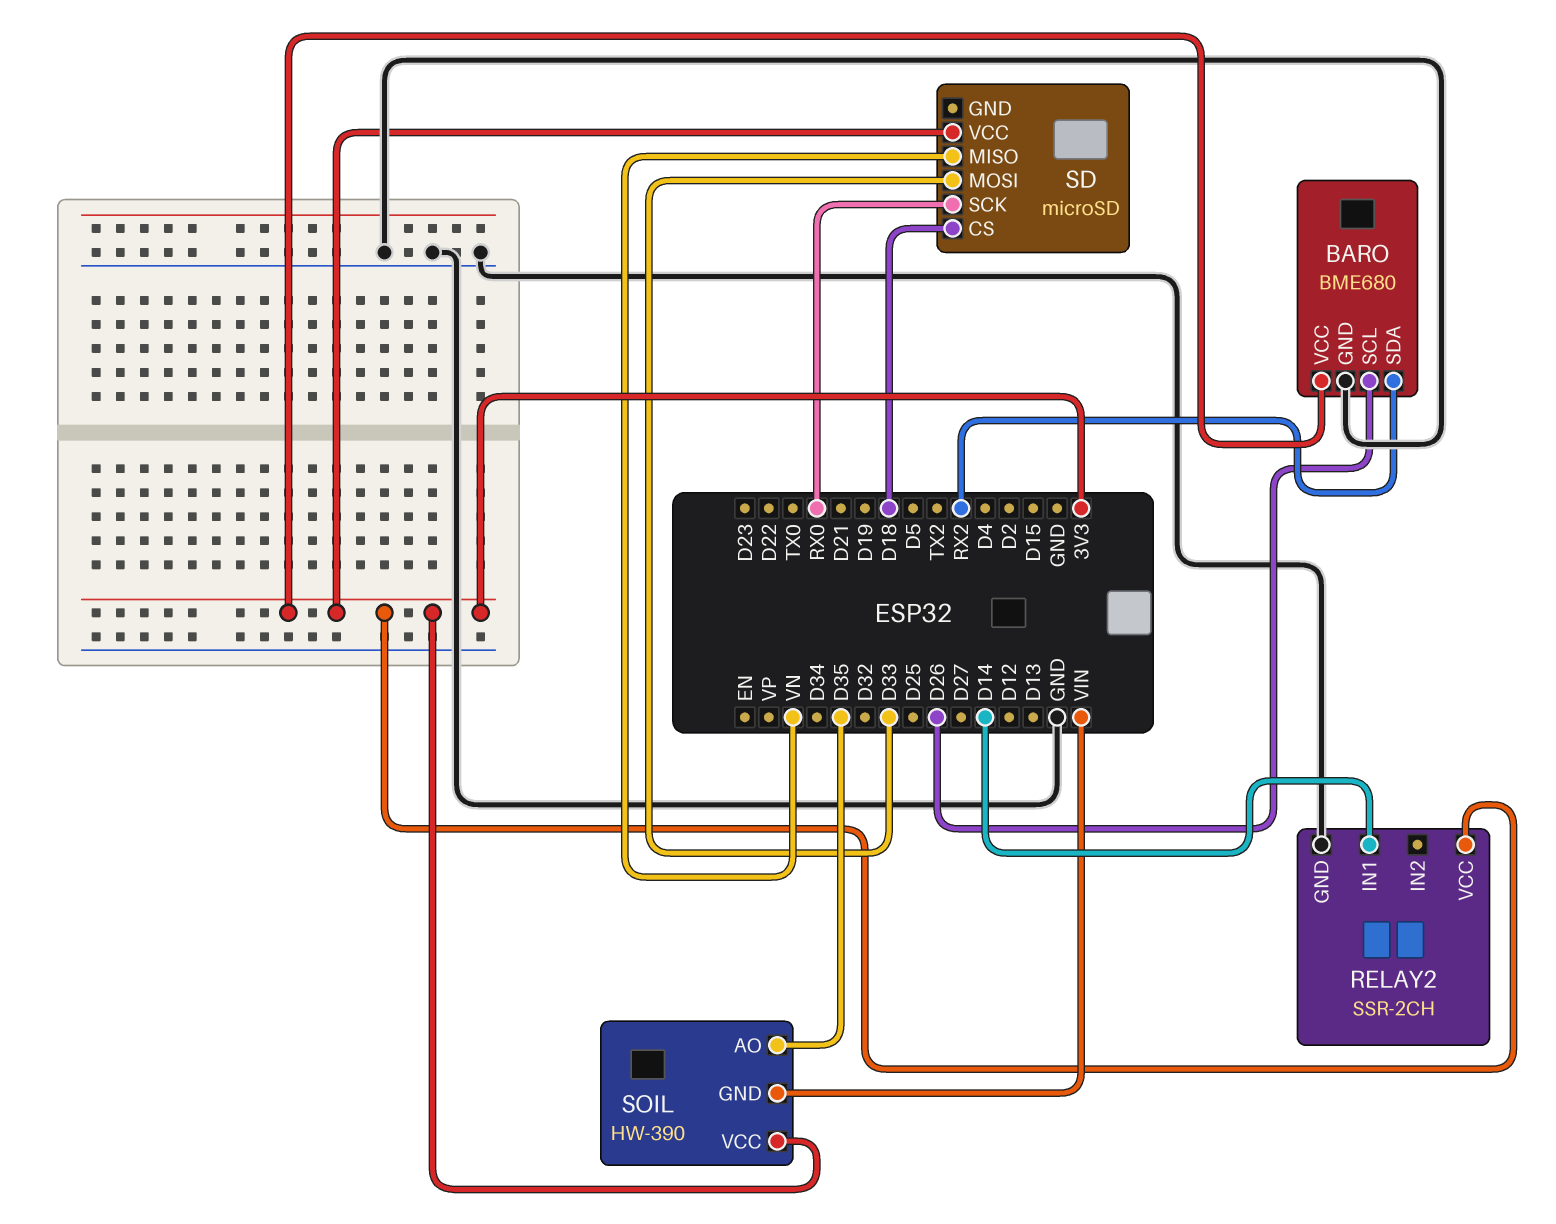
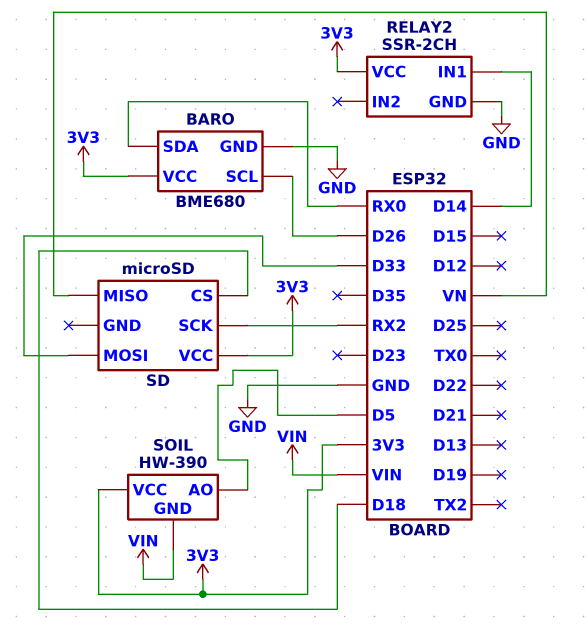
BARO pin SDA: RX2 -> RX0
SD pin SCK: RX0 -> RX2
SOIL pin AO: D35 -> D5

